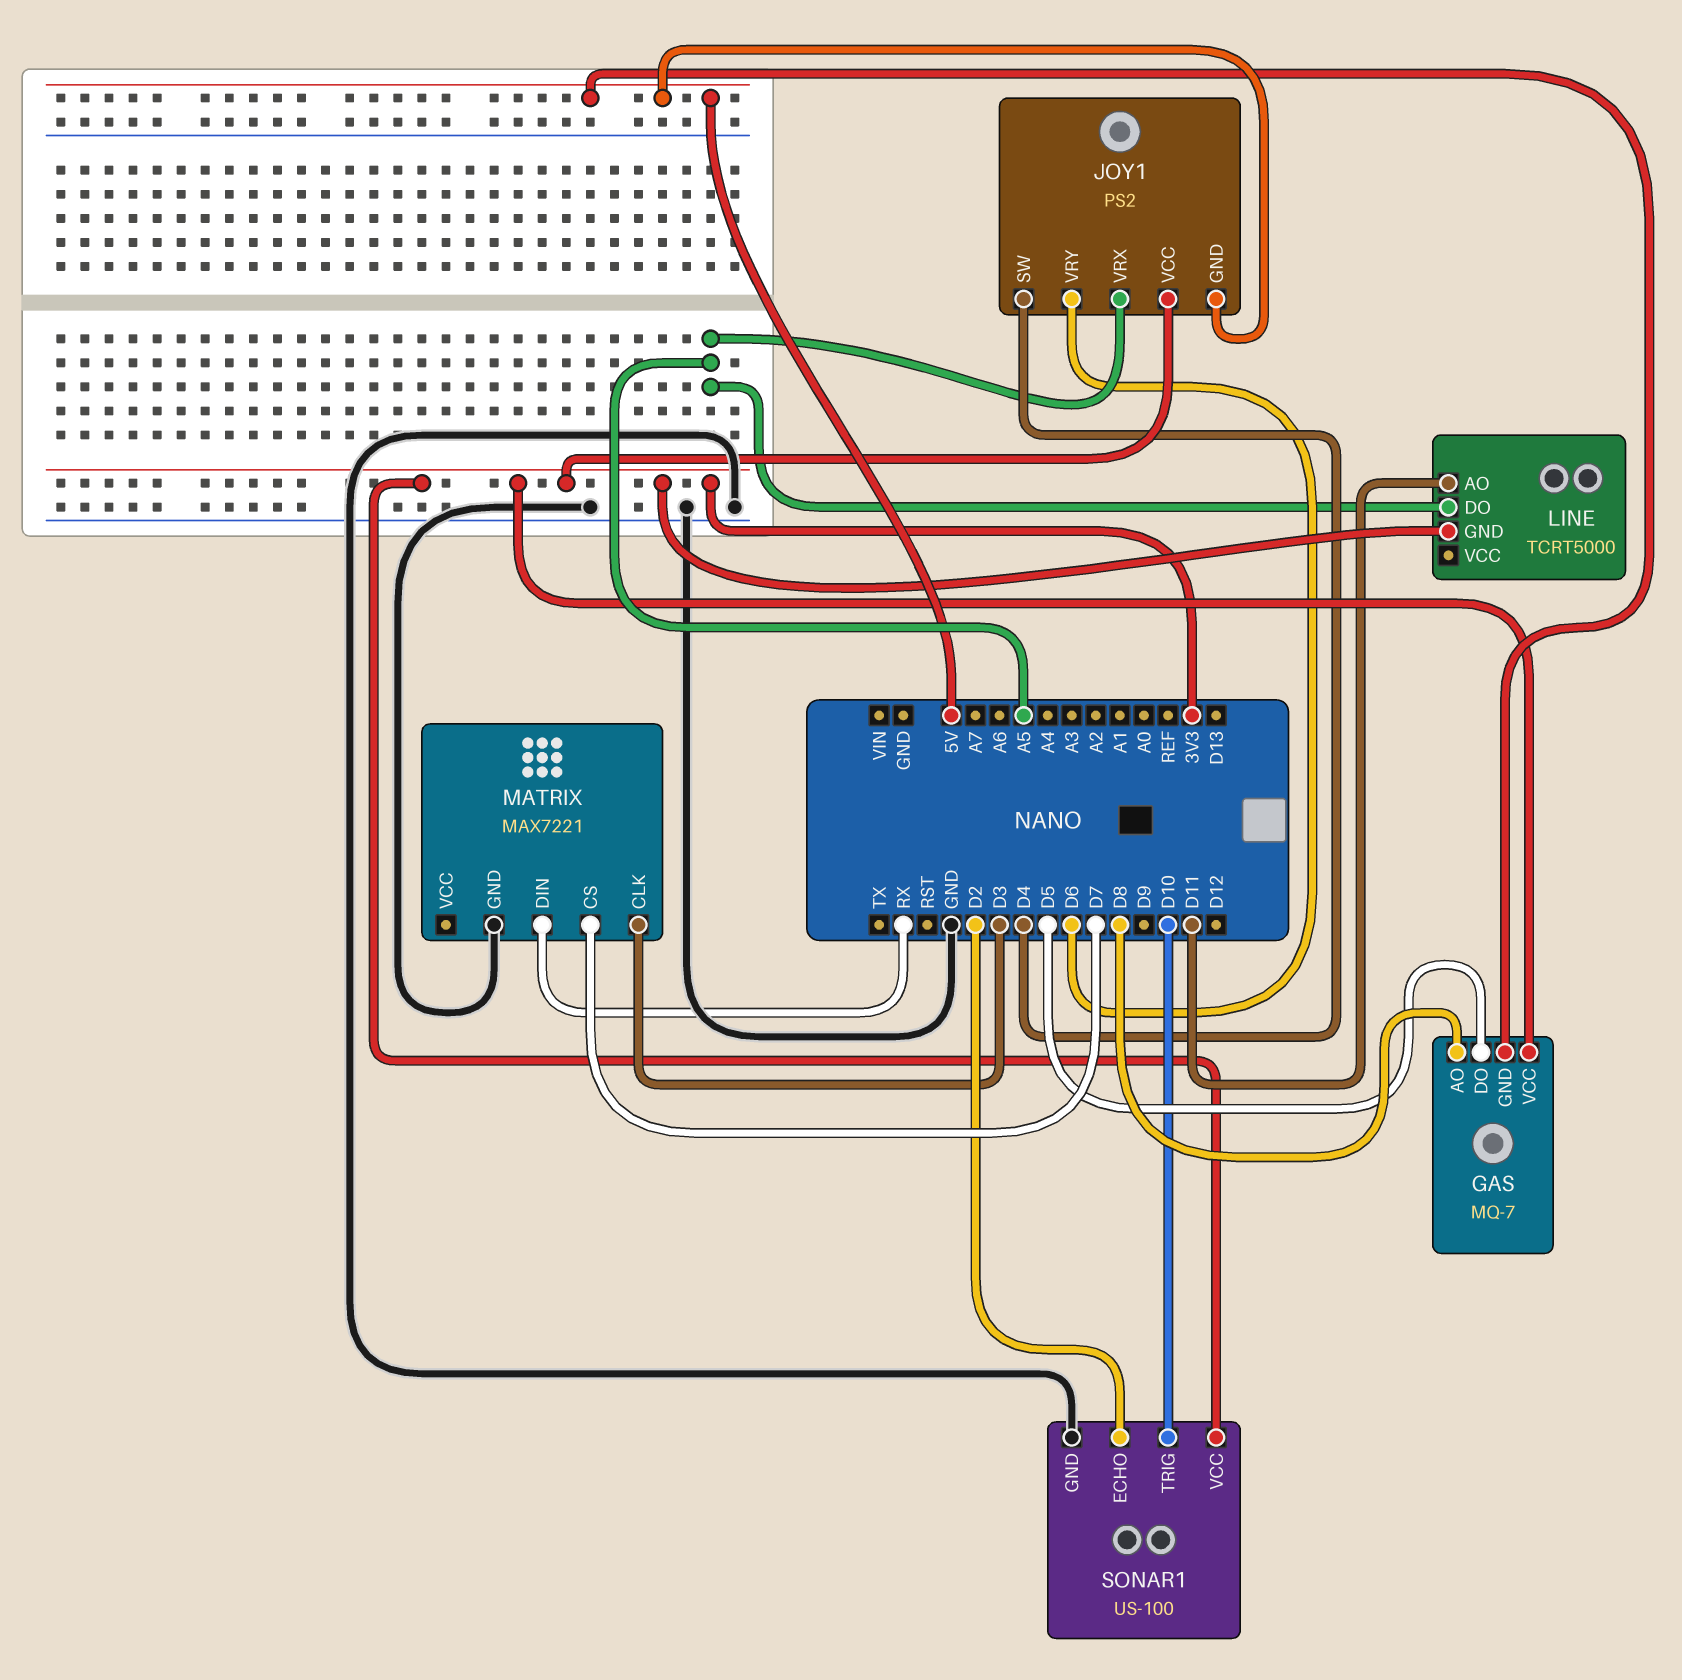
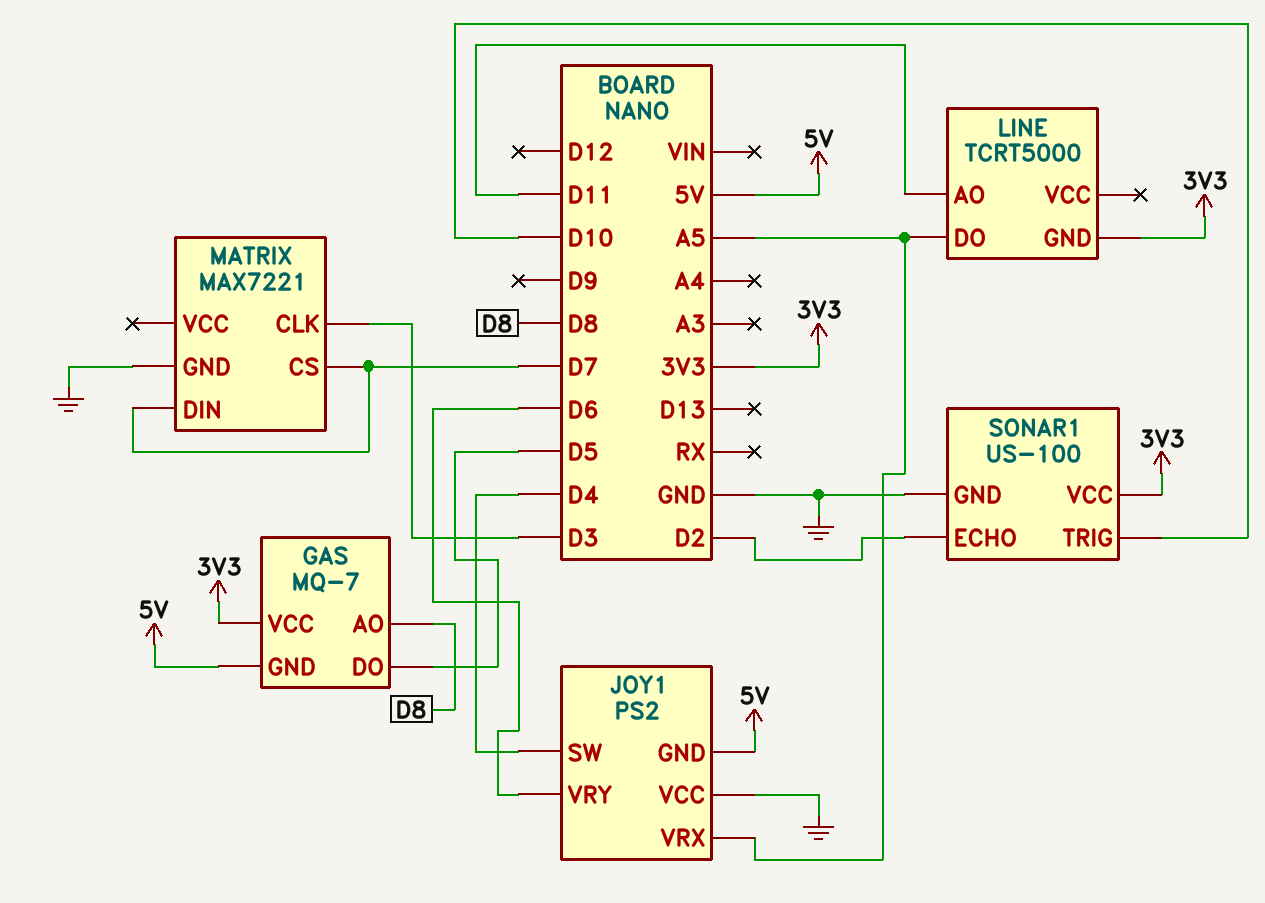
JOY1 pin VCC: 3V3 -> GND
MATRIX pin DIN: RX -> D7

